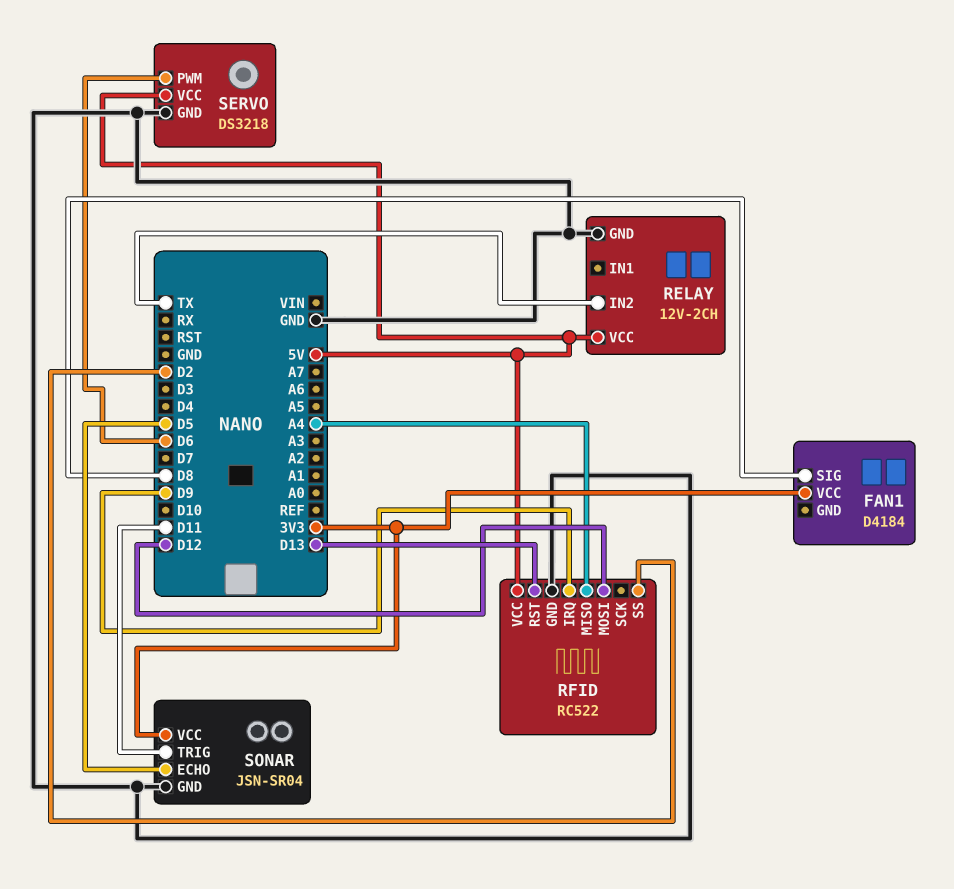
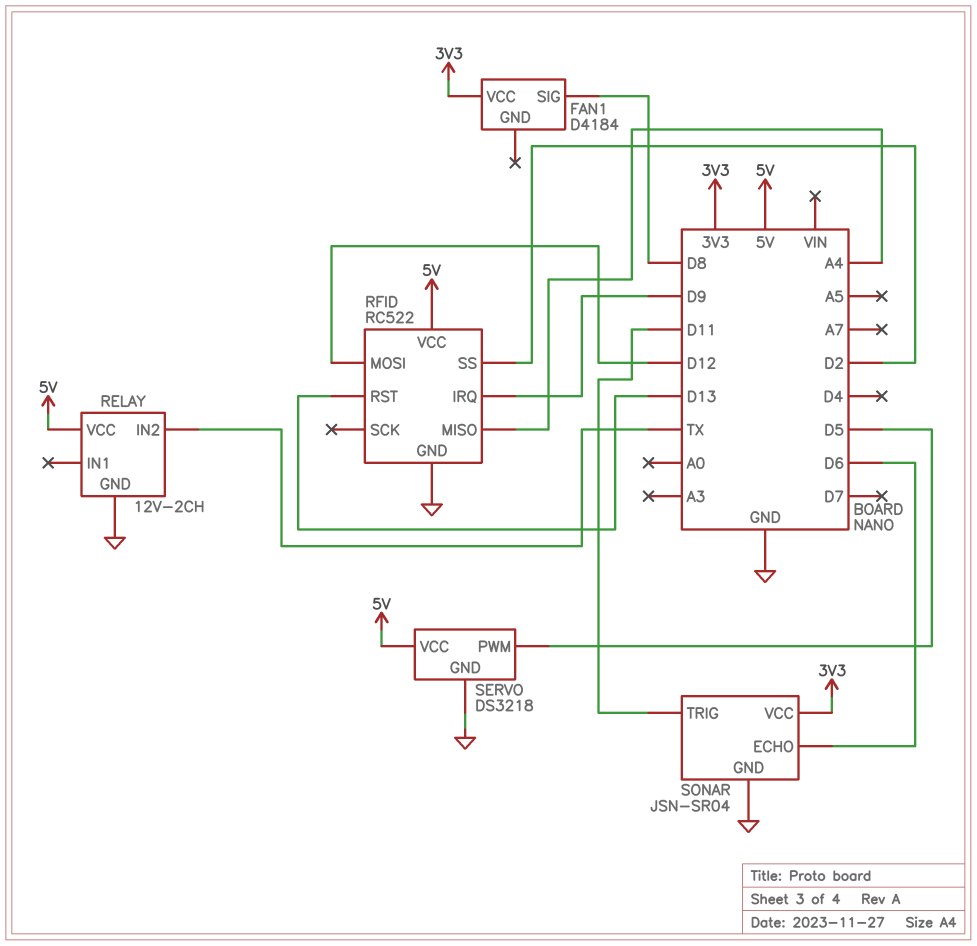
SERVO pin PWM: D6 -> D5
SONAR pin ECHO: D5 -> D6

